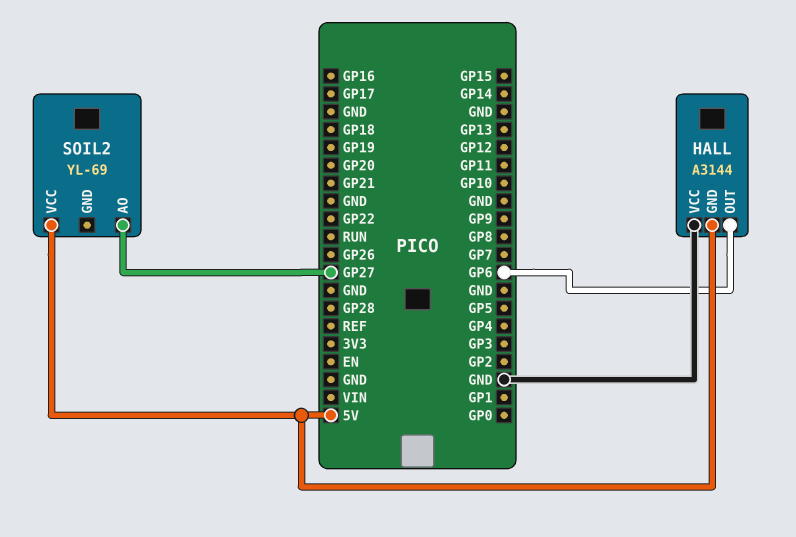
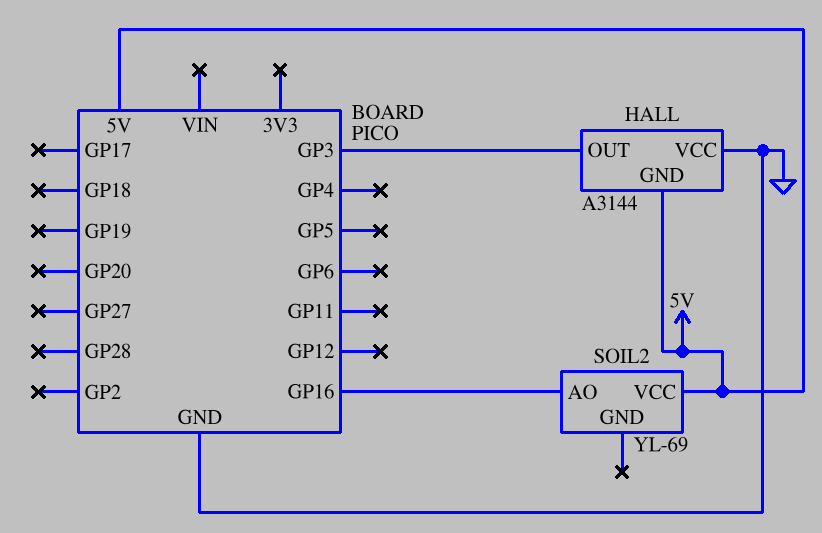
HALL pin OUT: GP6 -> GP3
SOIL2 pin AO: GP27 -> GP16

